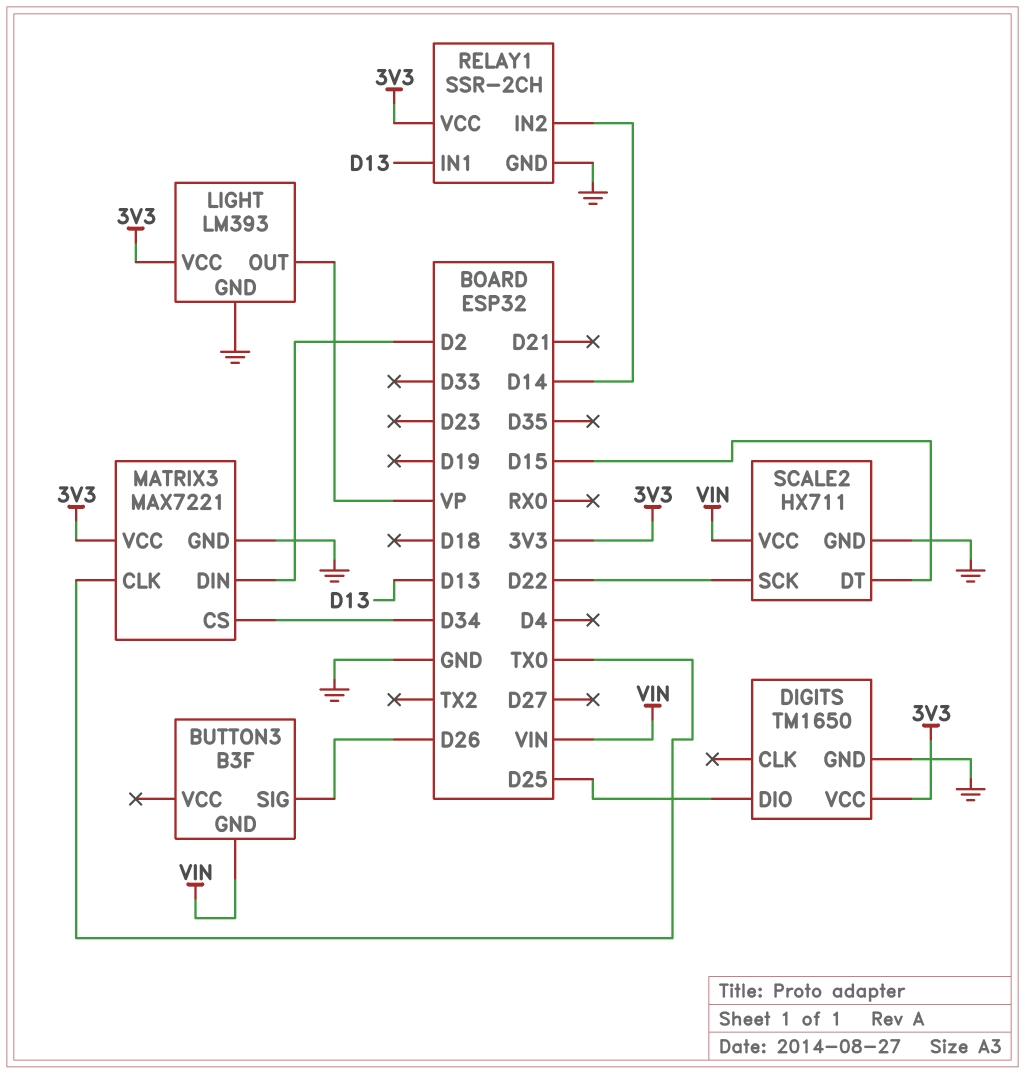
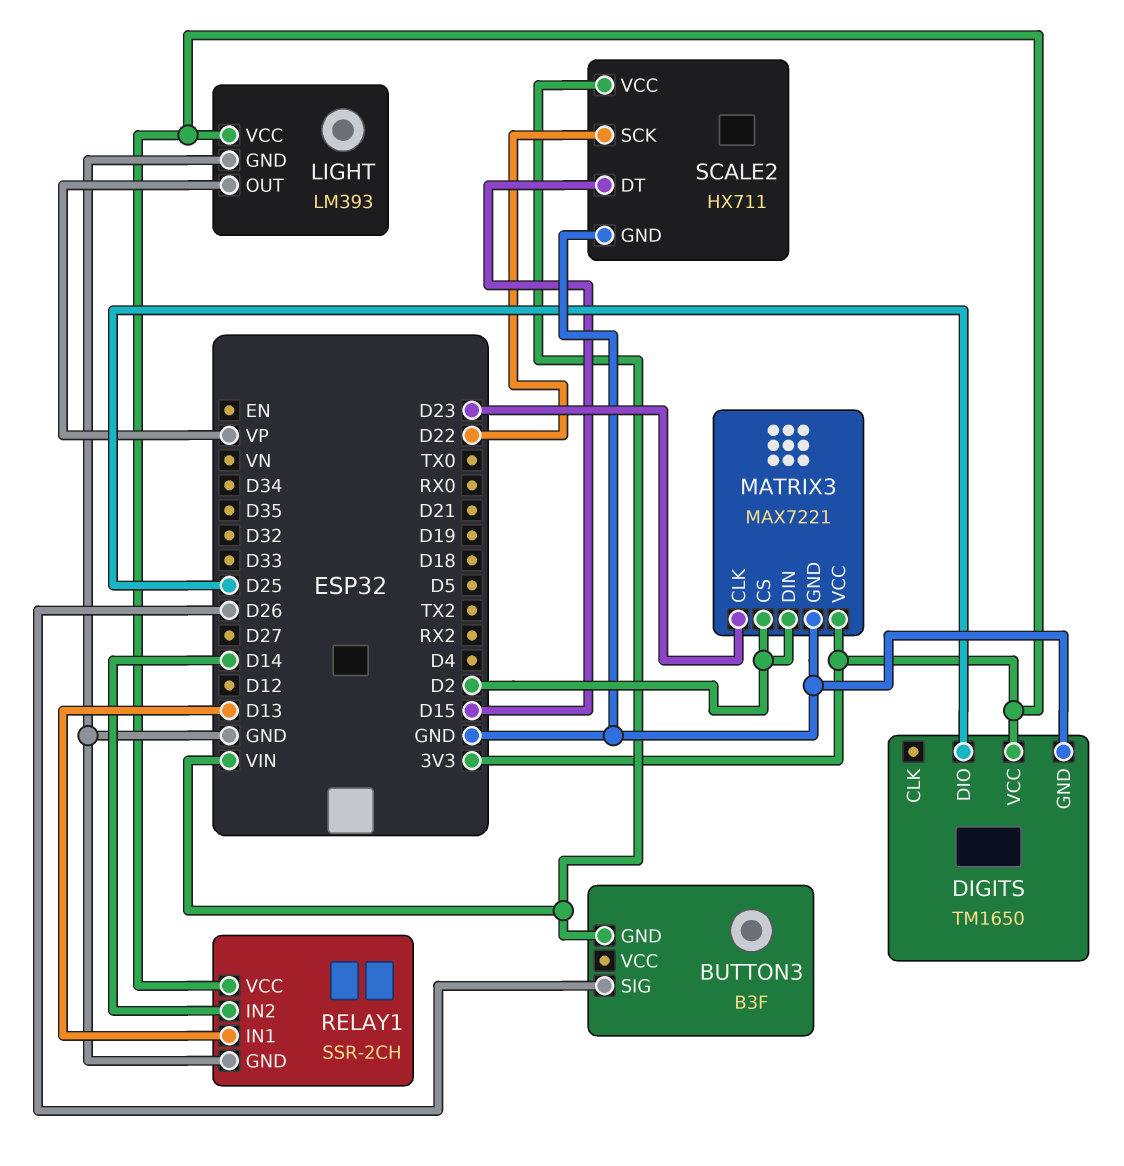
MATRIX3 pin CLK: TX0 -> D23
MATRIX3 pin CS: D34 -> D2

